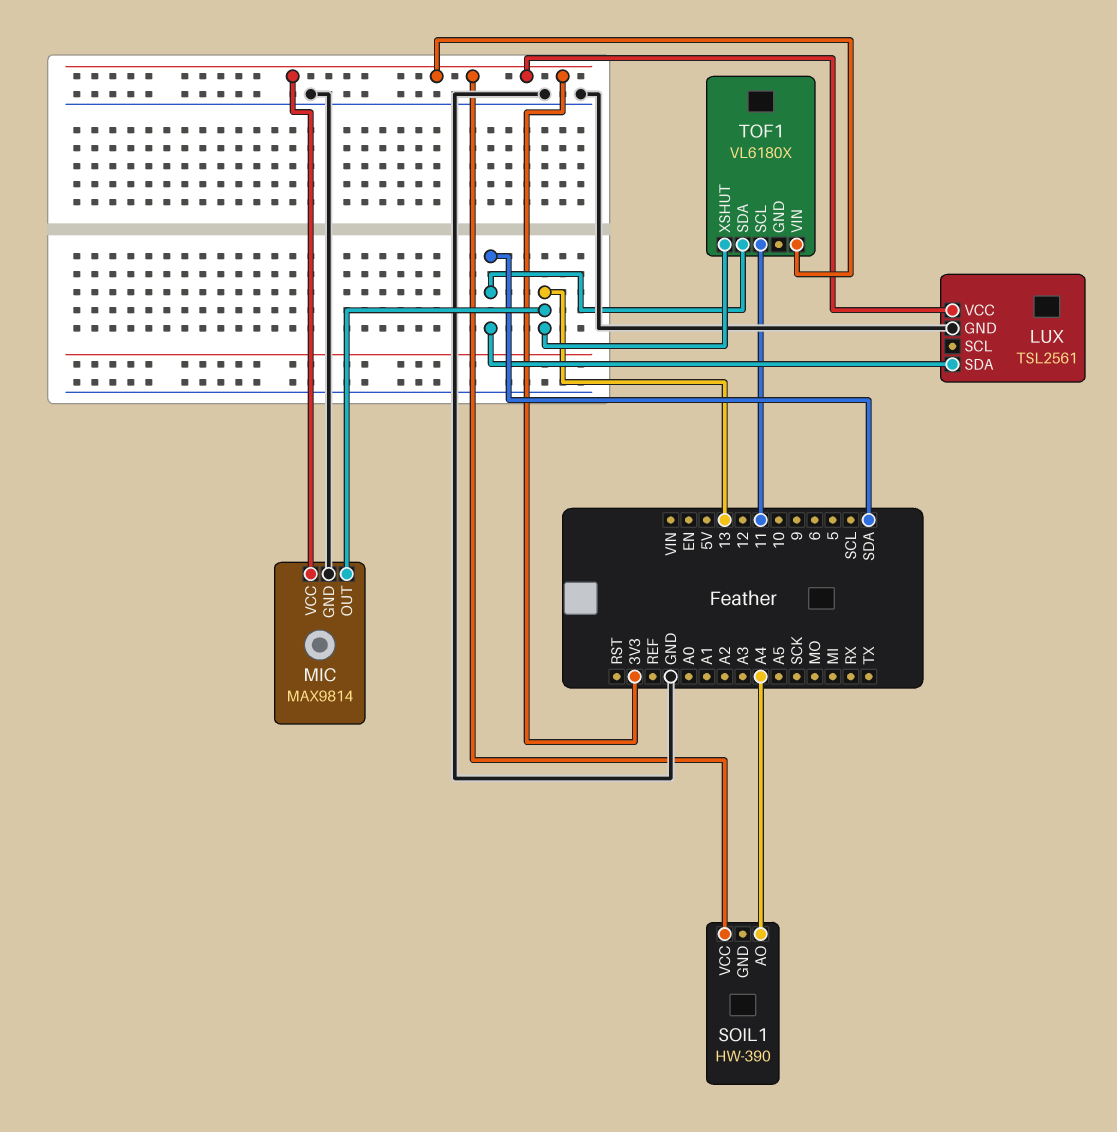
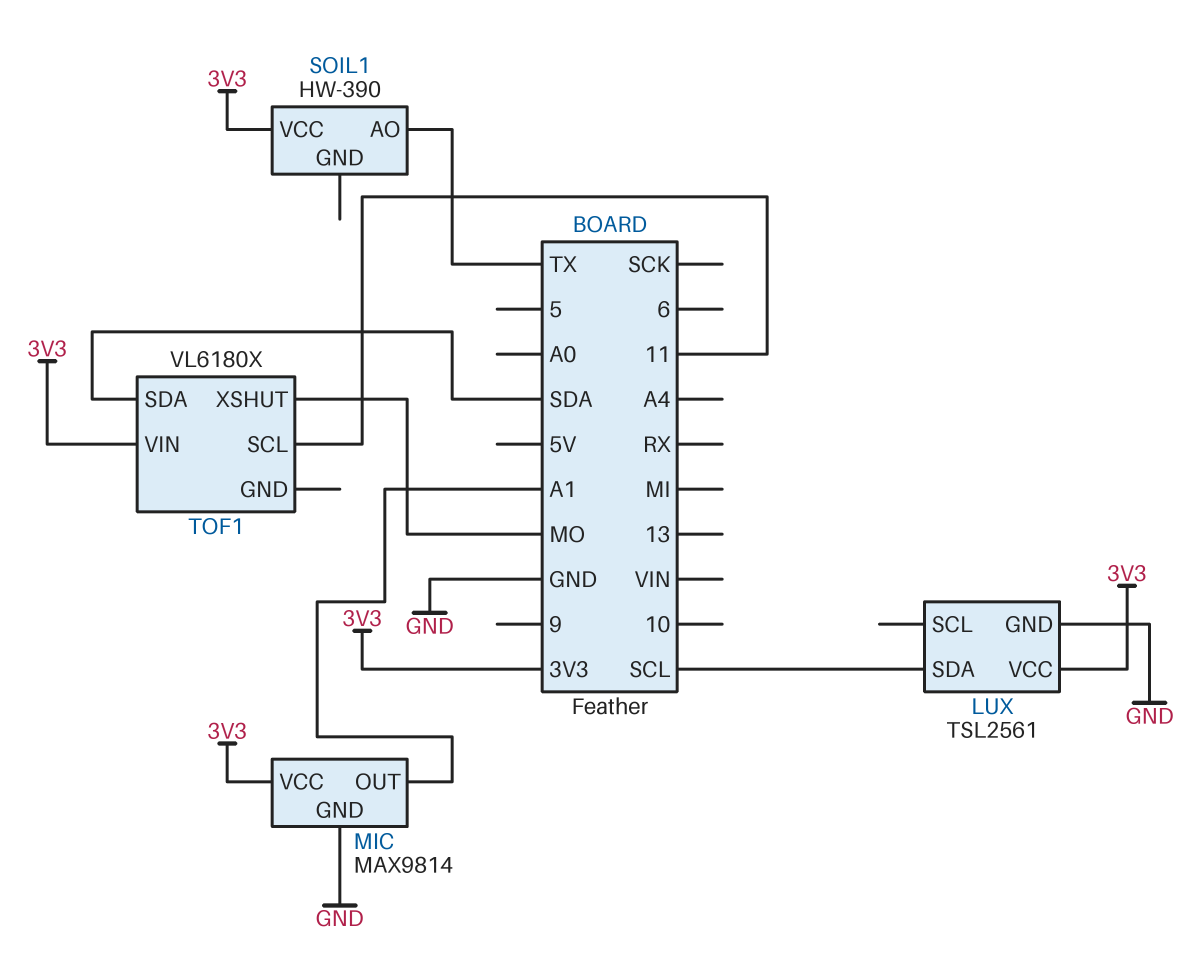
LUX pin SDA: SDA -> SCL
MIC pin OUT: 13 -> A1
SOIL1 pin AO: A4 -> TX
TOF1 pin XSHUT: 13 -> MO

